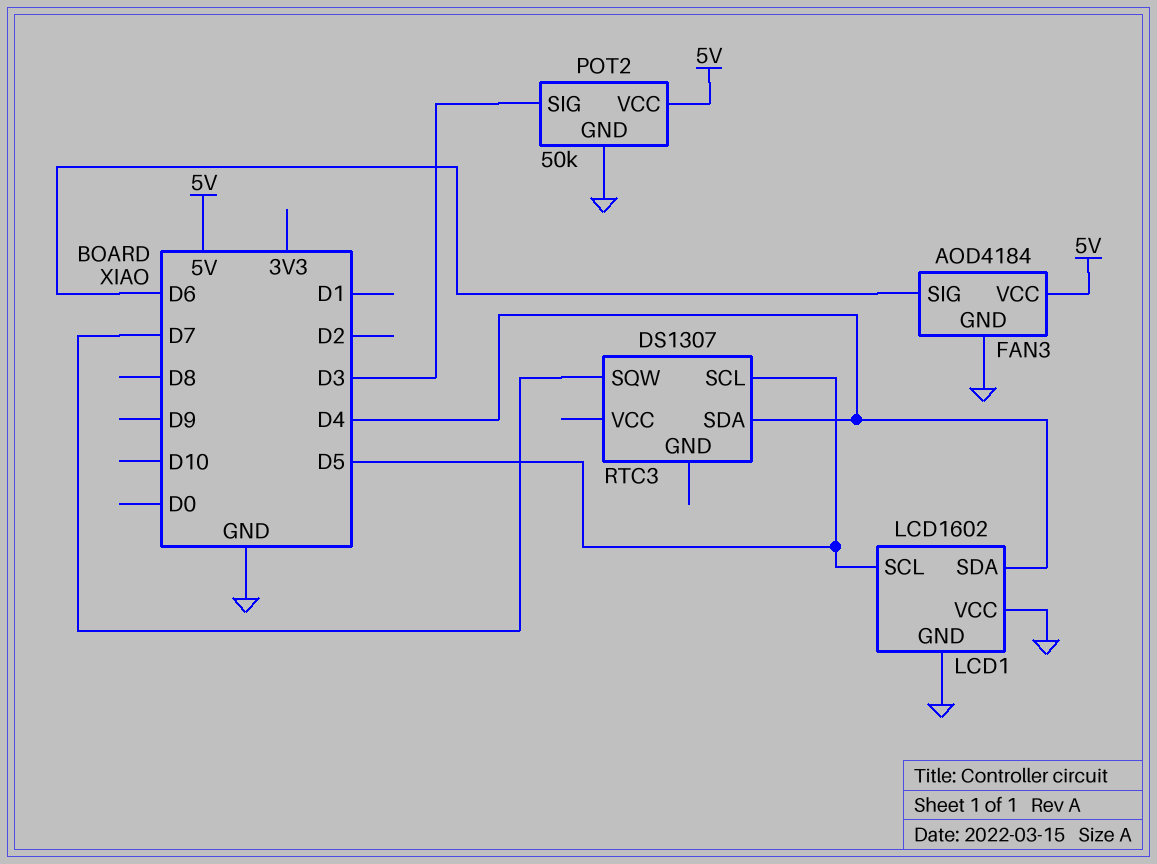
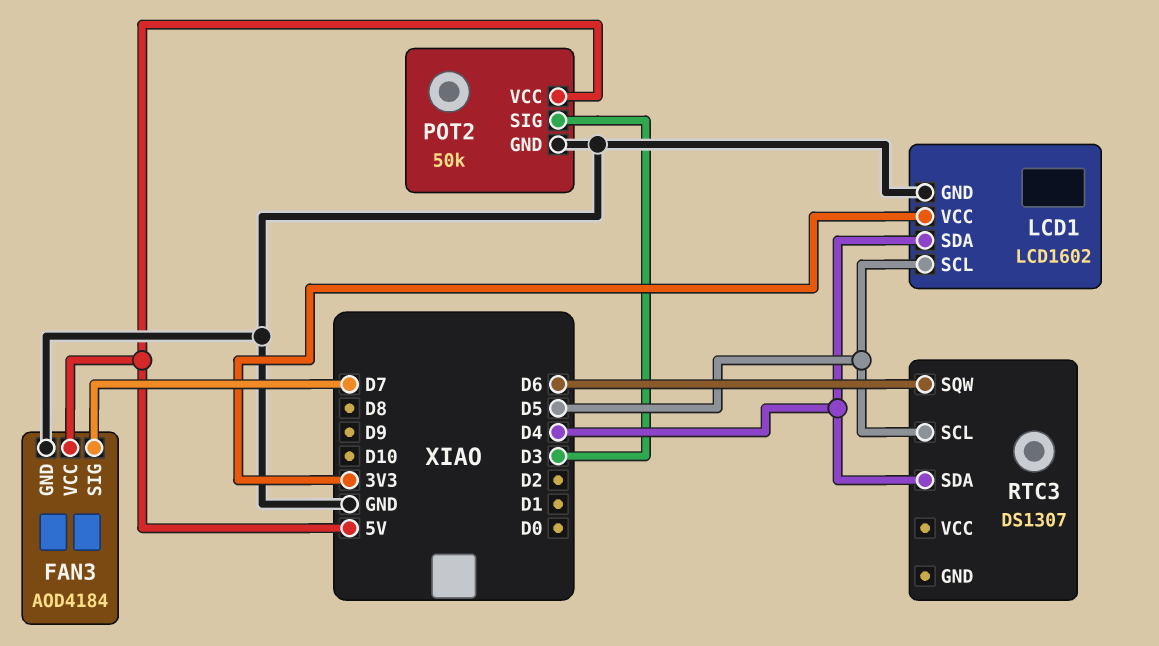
FAN3 pin SIG: D6 -> D7
LCD1 pin VCC: GND -> 3V3
RTC3 pin SQW: D7 -> D6

